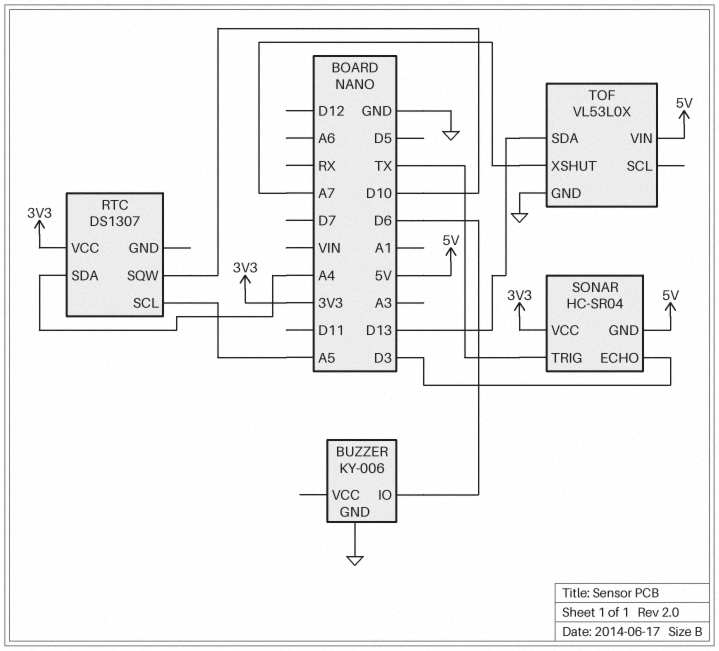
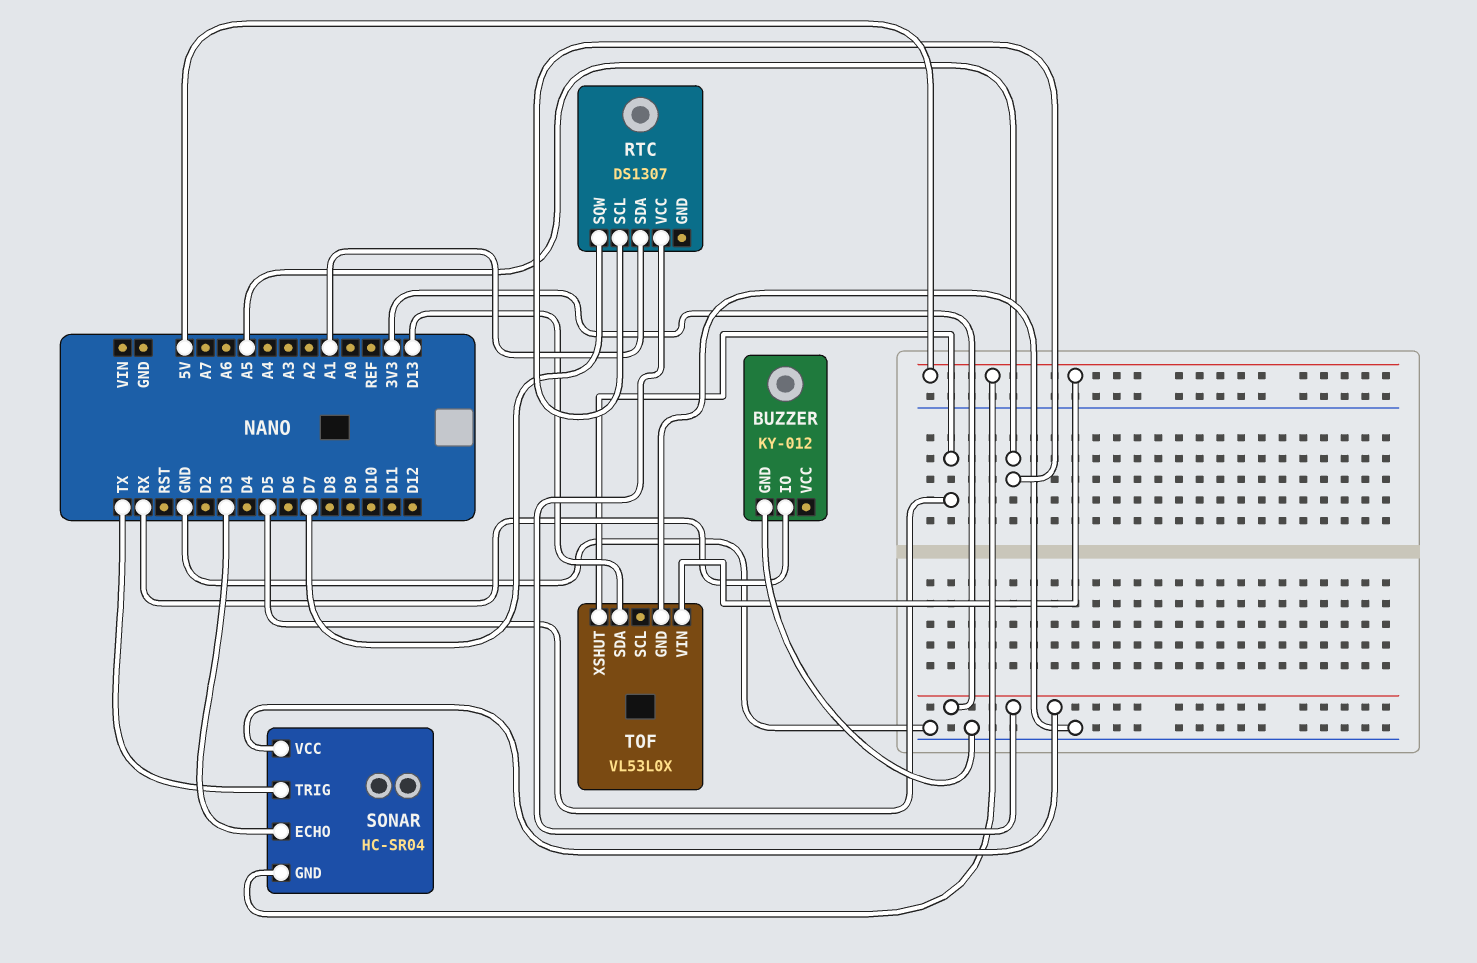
BUZZER: KY-006 -> KY-012
BUZZER pin IO: D6 -> RX
RTC pin SDA: A4 -> A1
RTC pin SQW: D10 -> D7
TOF pin XSHUT: A7 -> D5

